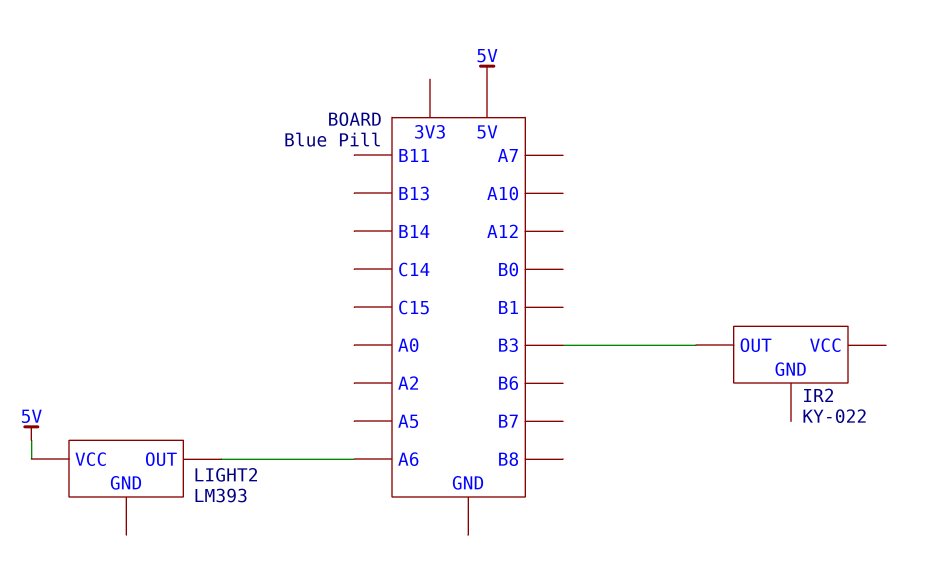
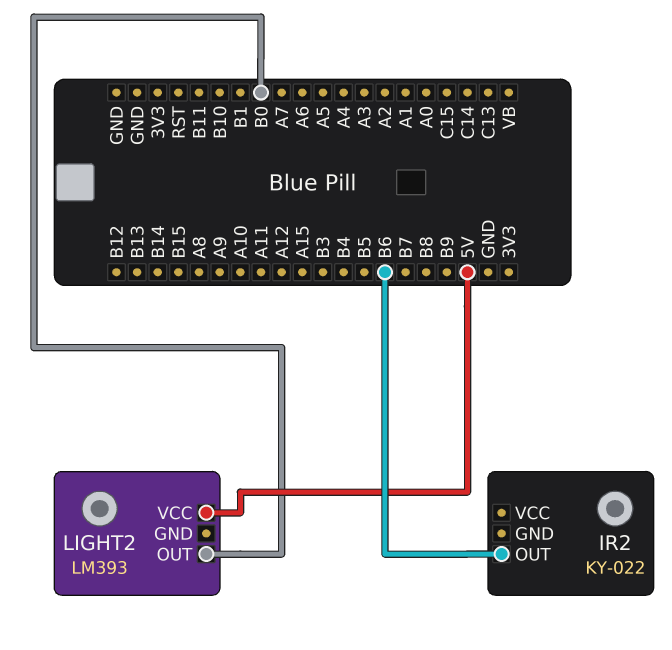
IR2 pin OUT: B3 -> B6
LIGHT2 pin OUT: A6 -> B0

